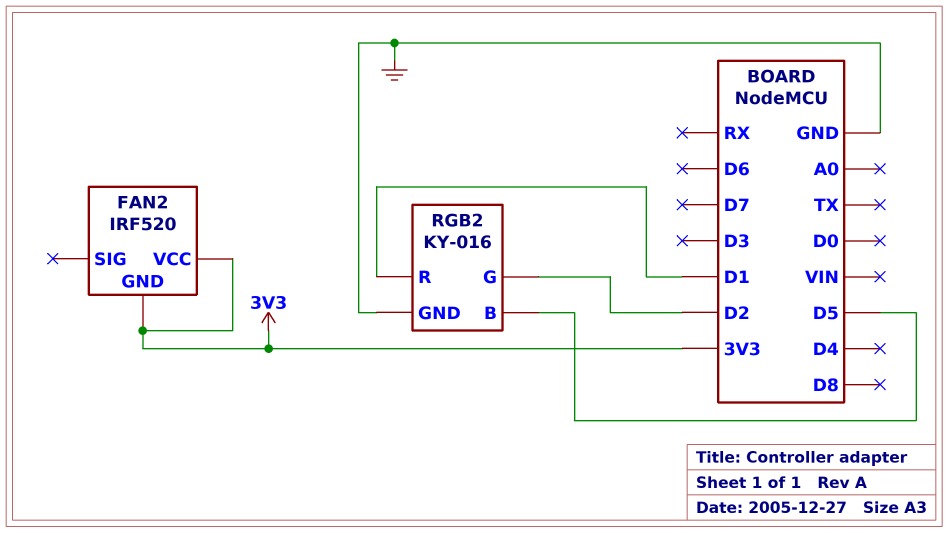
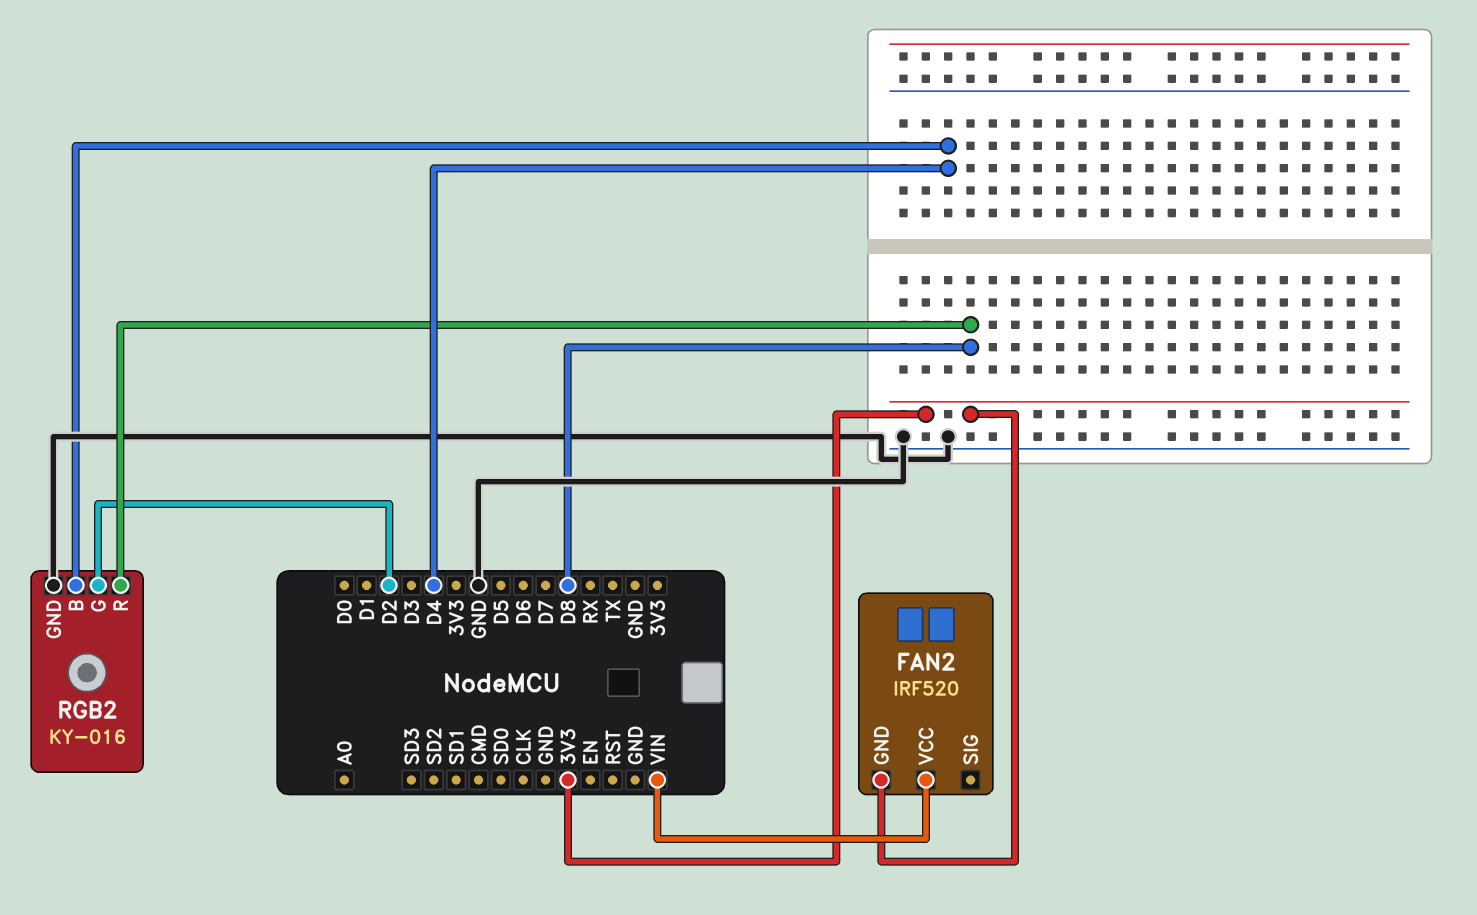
FAN2 pin VCC: 3V3 -> VIN
RGB2 pin B: D5 -> D4
RGB2 pin R: D1 -> D8

